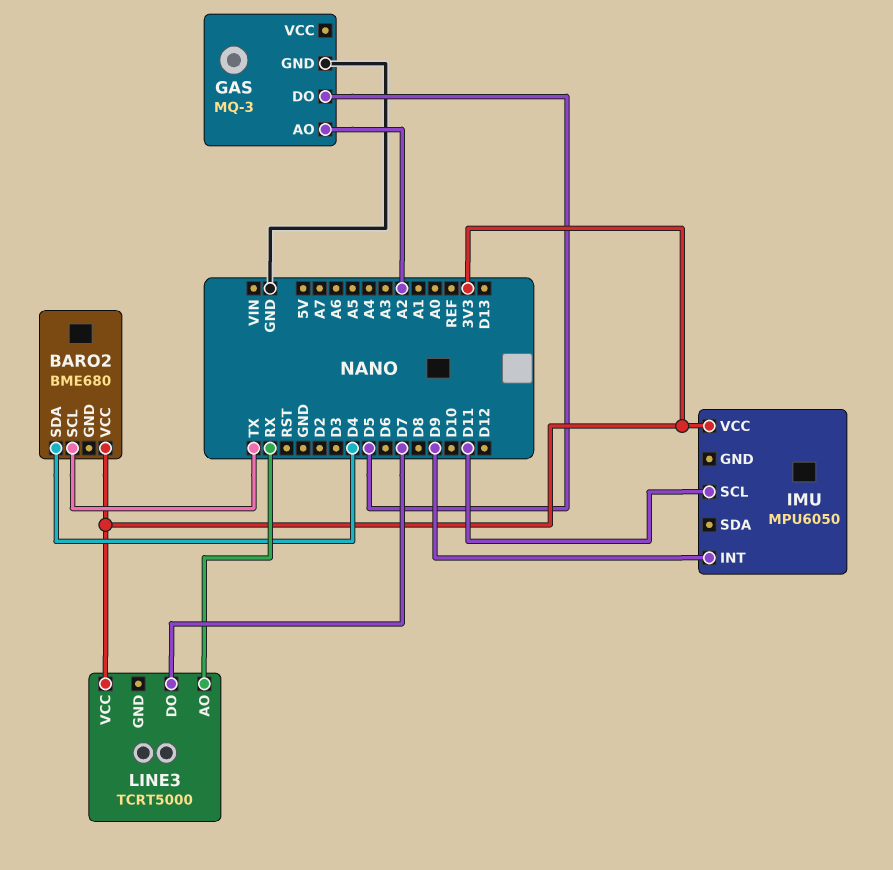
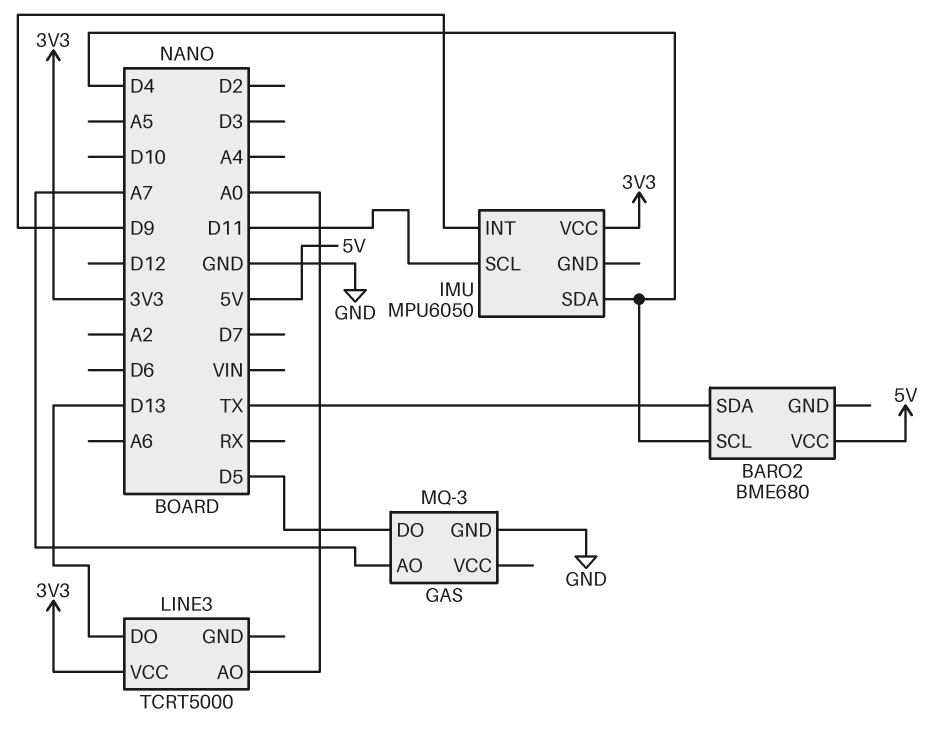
BARO2 pin SCL: TX -> D4
BARO2 pin SDA: D4 -> TX
BARO2 pin VCC: 3V3 -> 5V
GAS pin AO: A2 -> A7
IMU pin SDA: none -> D4
LINE3 pin AO: RX -> A0
LINE3 pin DO: D7 -> D13

